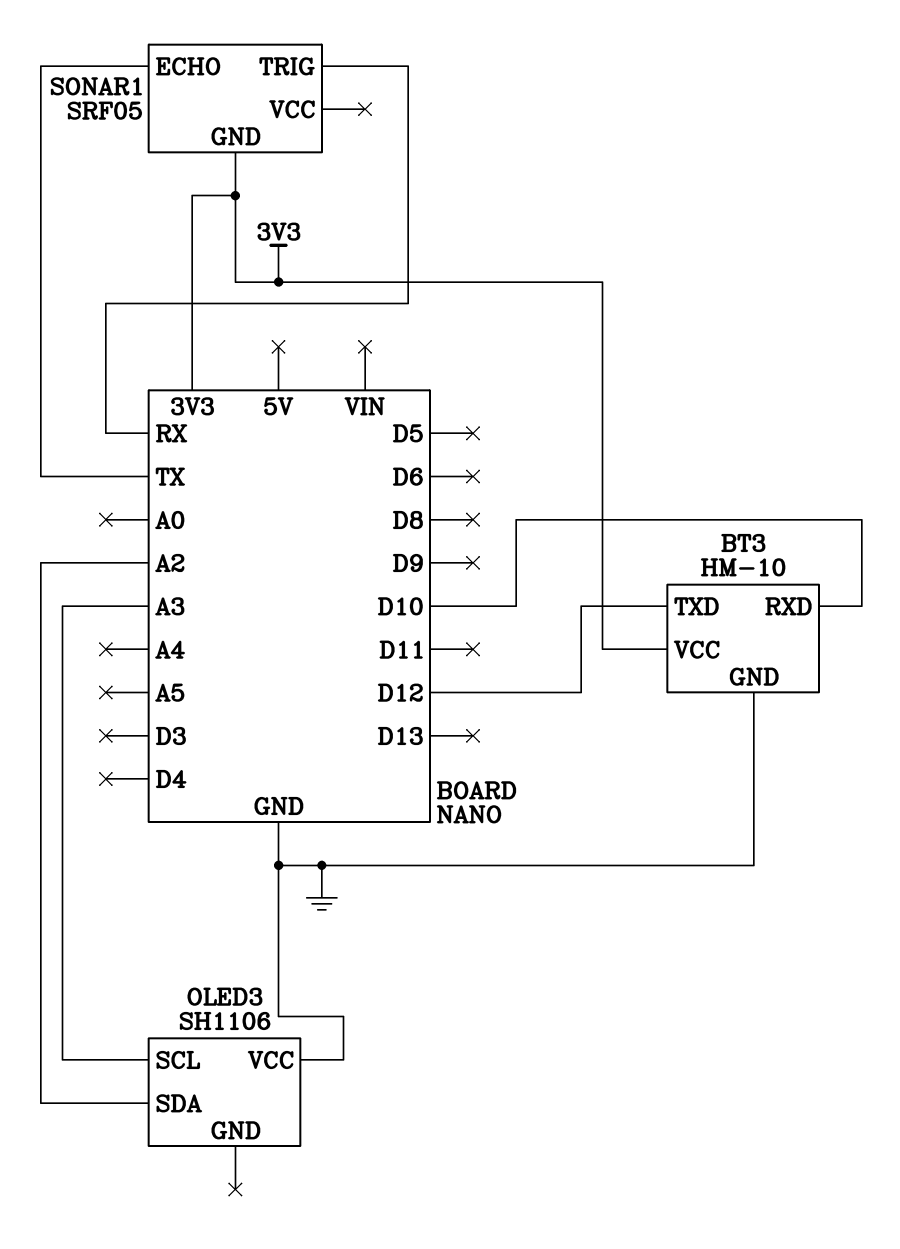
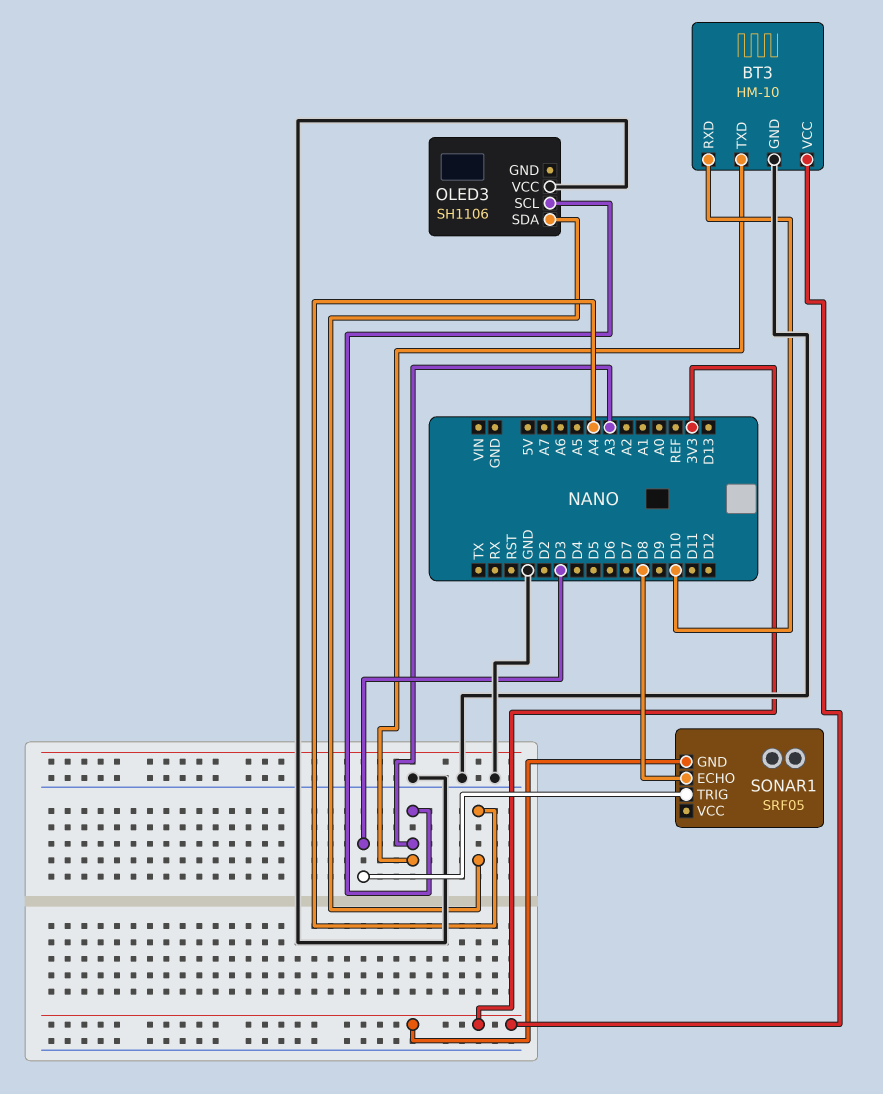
BT3 pin TXD: D12 -> A3
OLED3 pin SDA: A2 -> A4
SONAR1 pin ECHO: TX -> D8
SONAR1 pin TRIG: RX -> D3

